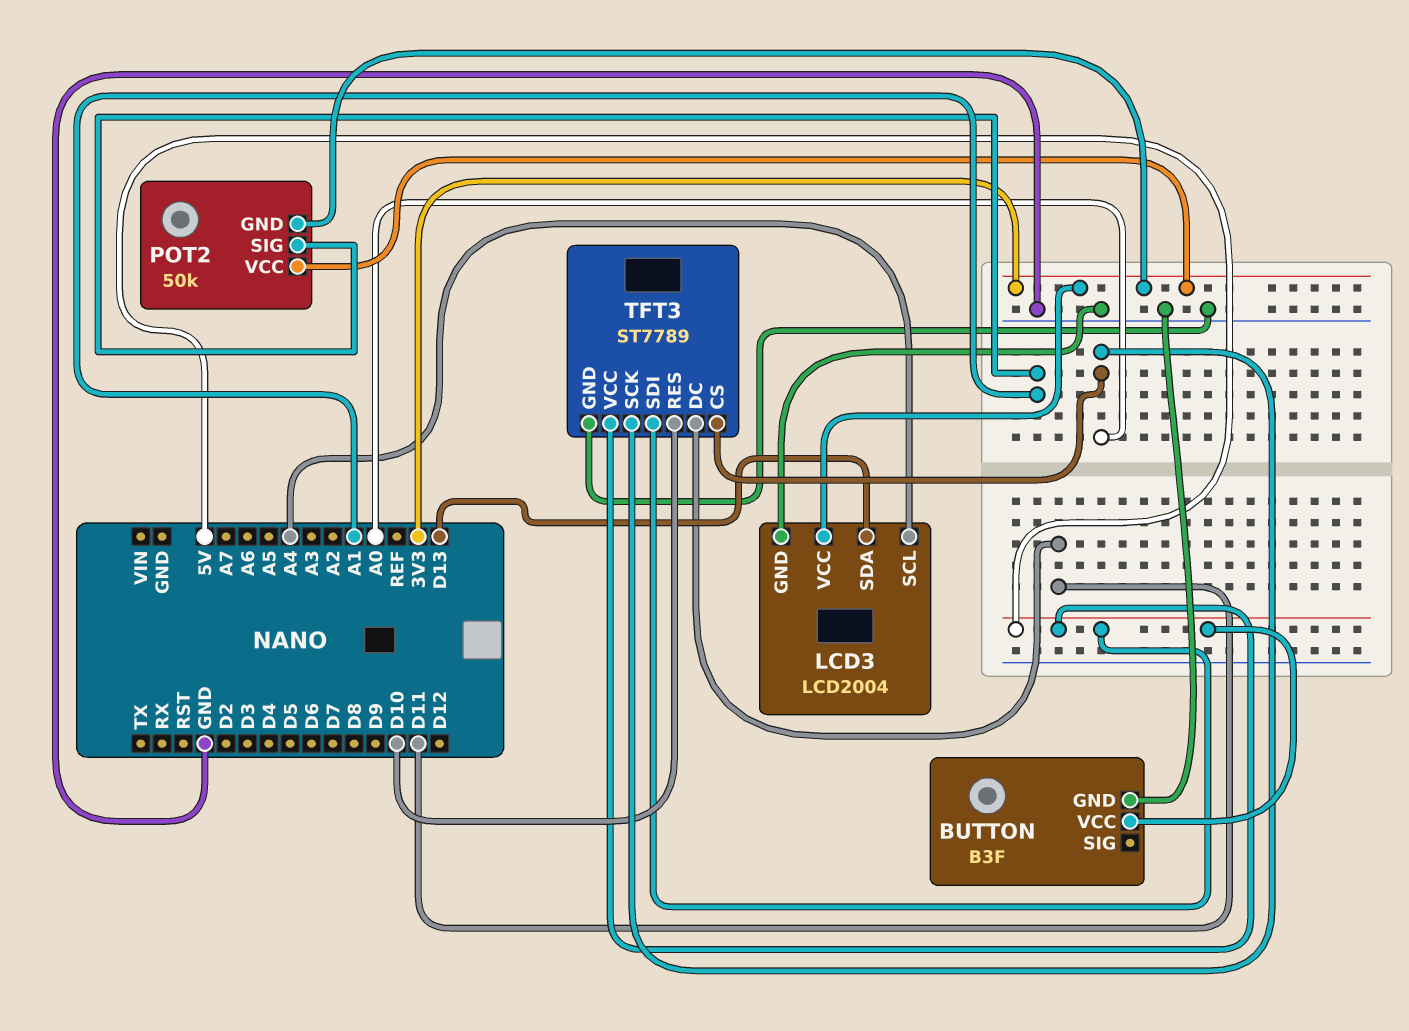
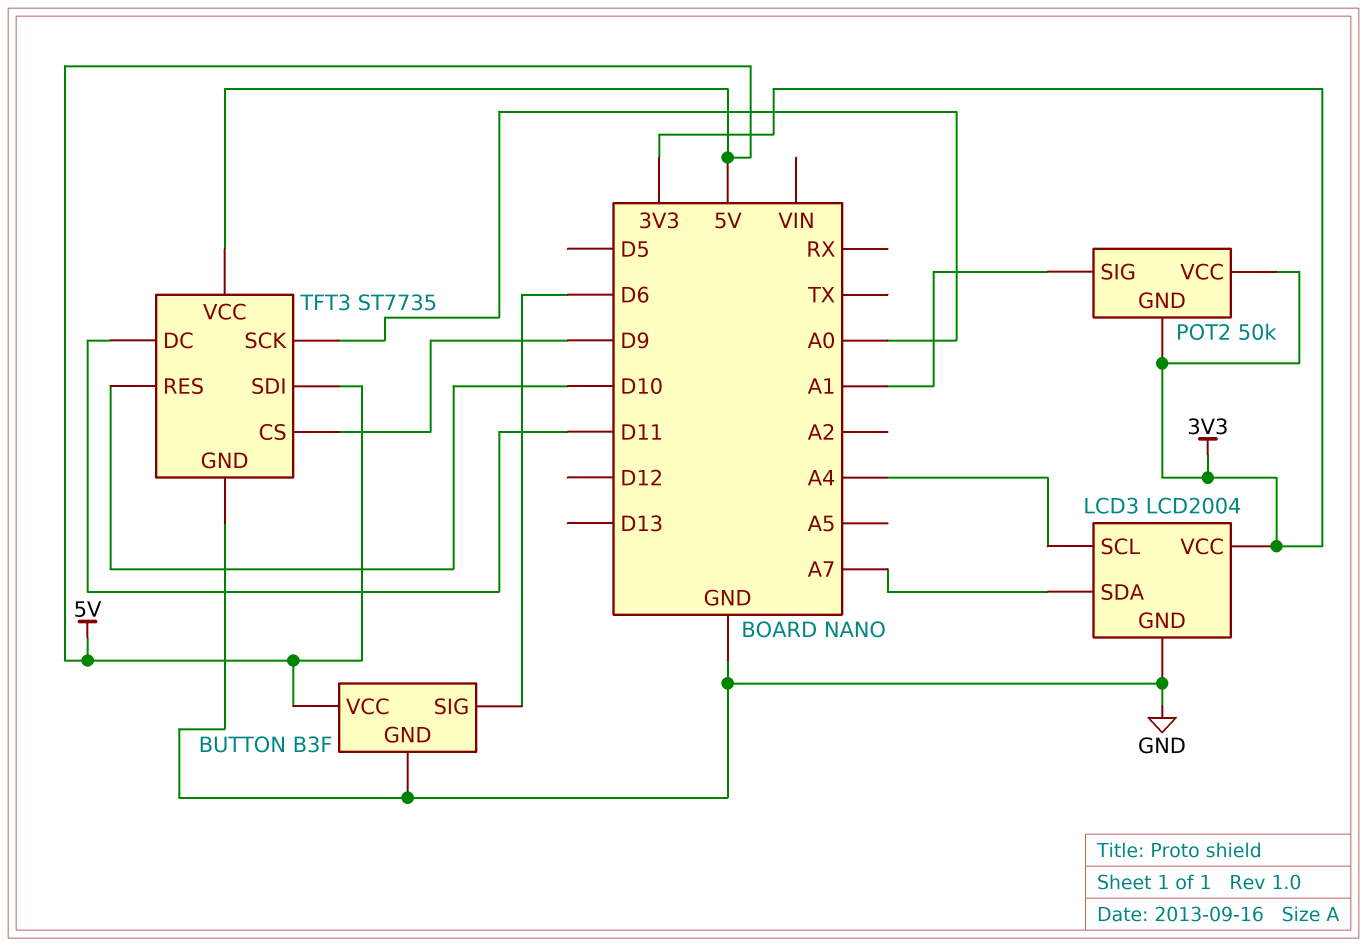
BUTTON pin SIG: none -> D6
LCD3 pin SDA: D13 -> A7
TFT3: ST7789 -> ST7735
TFT3 pin CS: A0 -> D9

